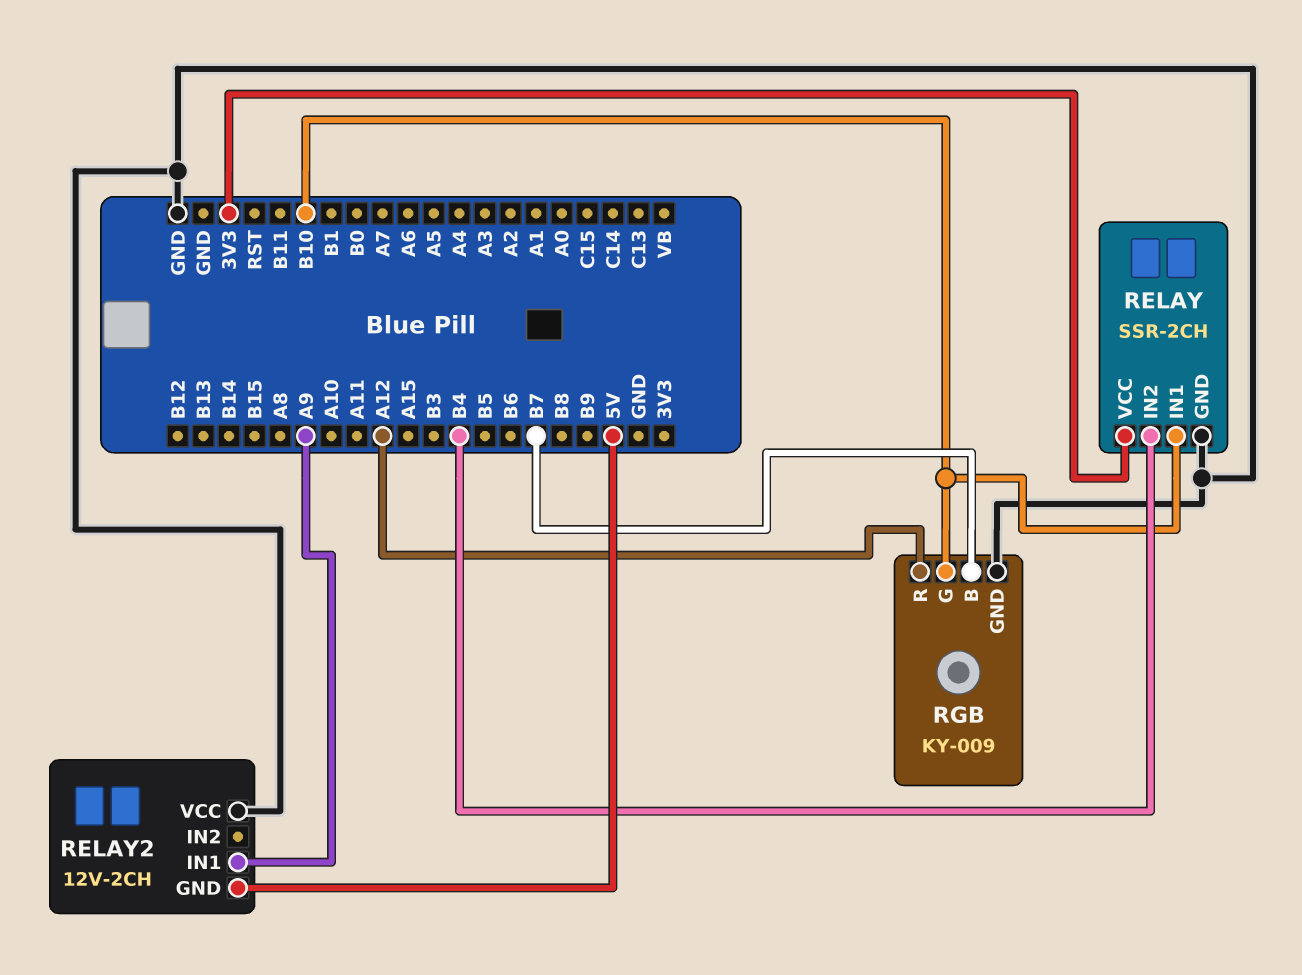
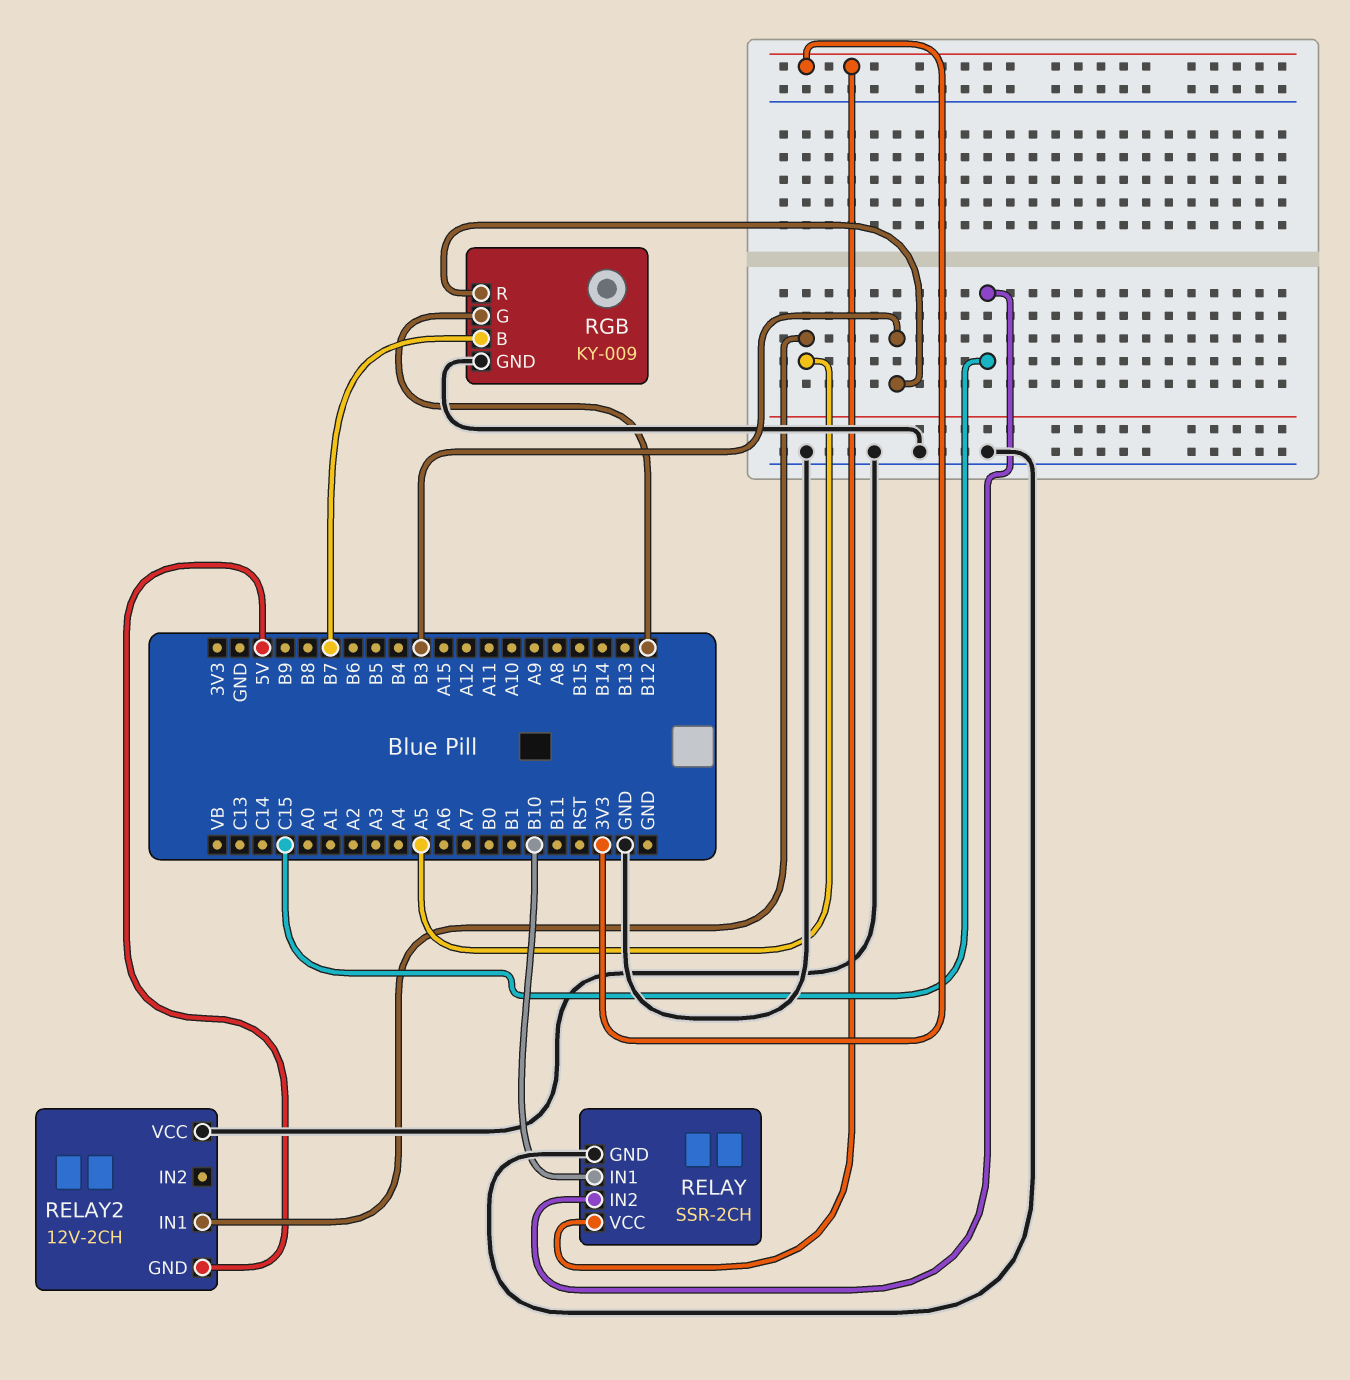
RELAY pin IN2: B4 -> C15
RELAY2 pin IN1: A9 -> A5
RGB pin G: B10 -> B12
RGB pin R: A12 -> B3

